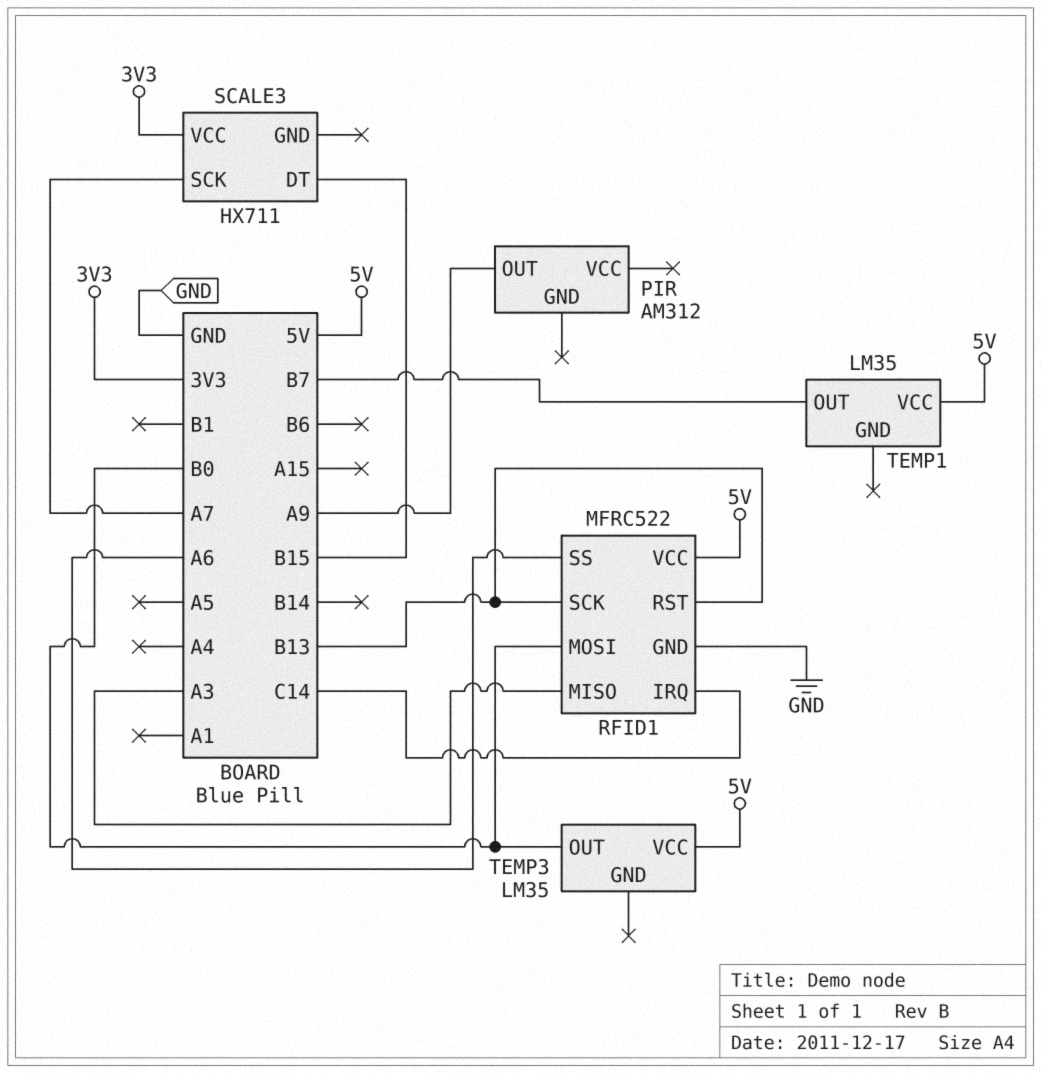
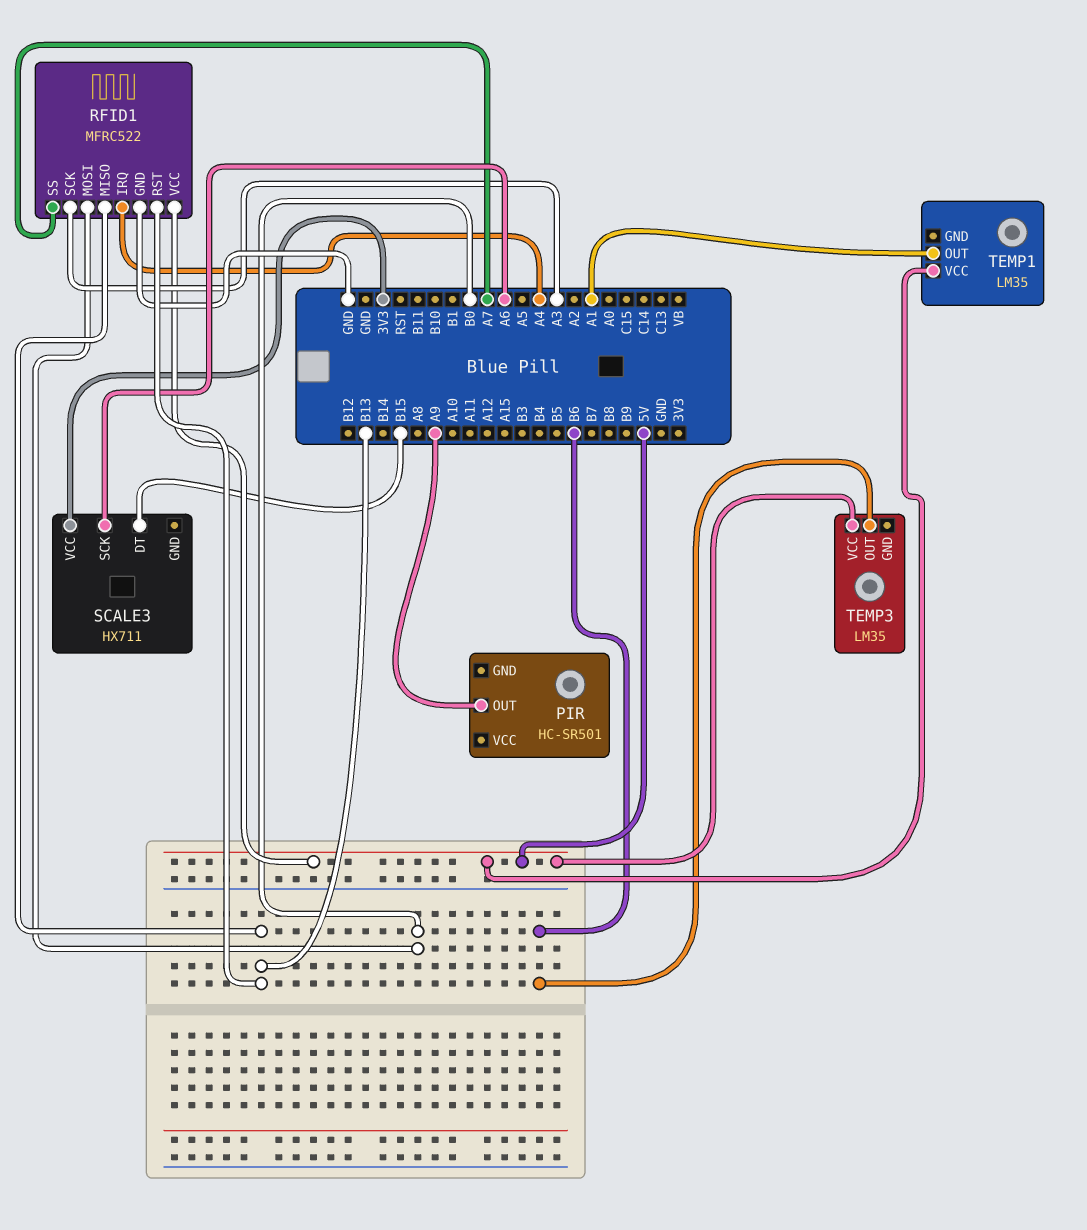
PIR: AM312 -> HC-SR501
RFID1 pin IRQ: C14 -> A4
RFID1 pin MISO: A3 -> B13
RFID1 pin SCK: B13 -> A3
RFID1 pin SS: A6 -> A7
SCALE3 pin SCK: A7 -> A6
TEMP1 pin OUT: B7 -> A1
TEMP3 pin OUT: B0 -> B6

